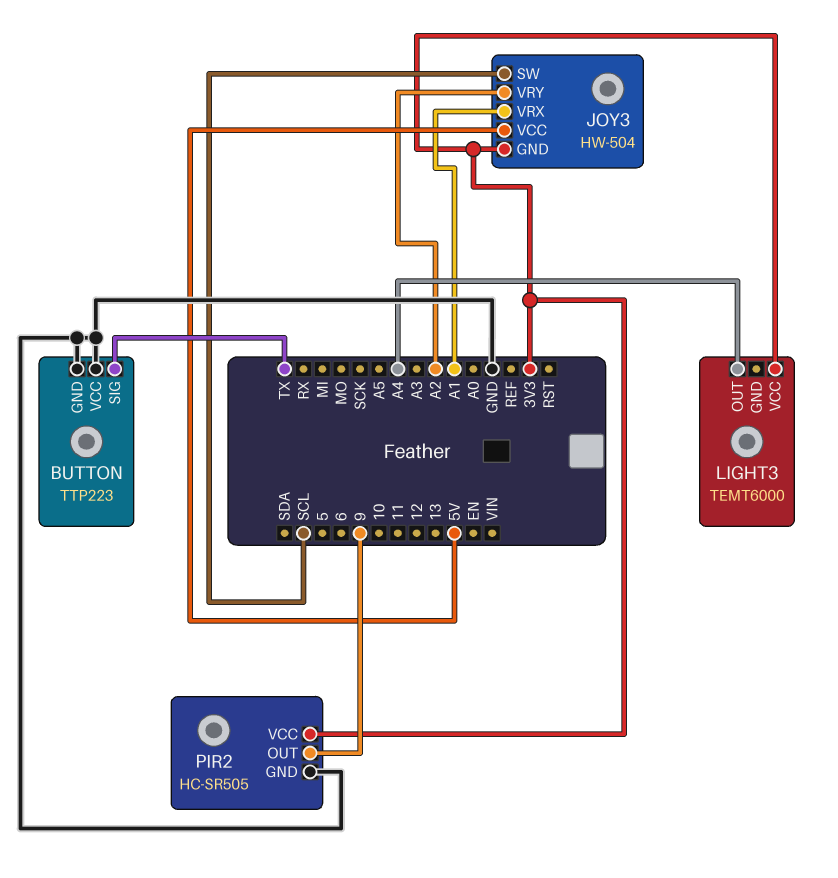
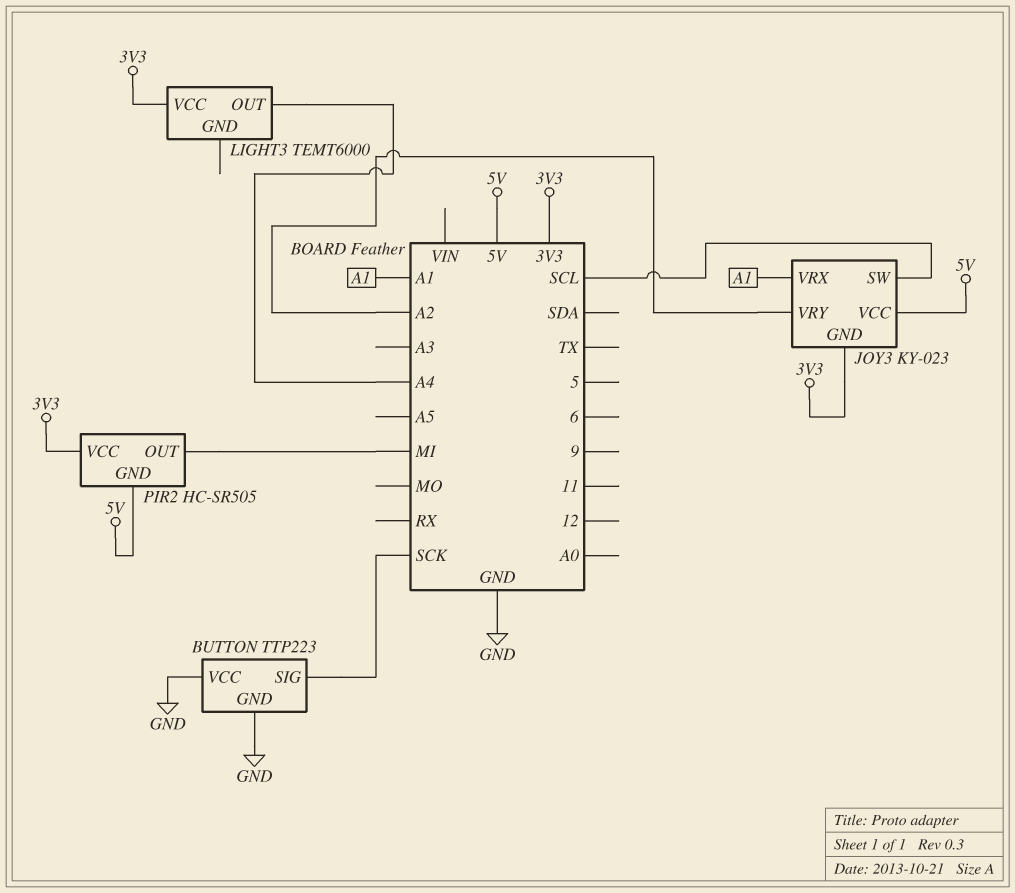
BUTTON pin SIG: TX -> SCK
JOY3: HW-504 -> KY-023
PIR2 pin GND: GND -> 5V
PIR2 pin OUT: 9 -> MI

